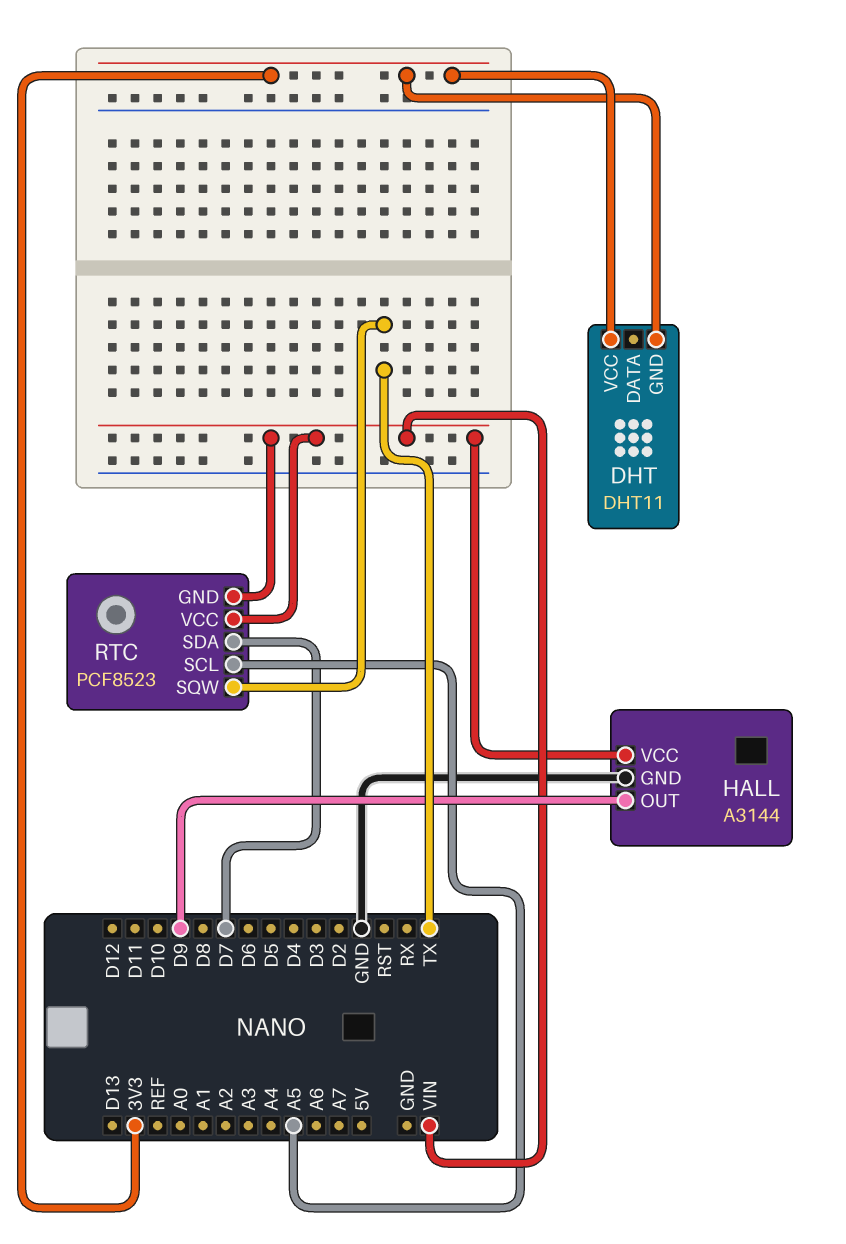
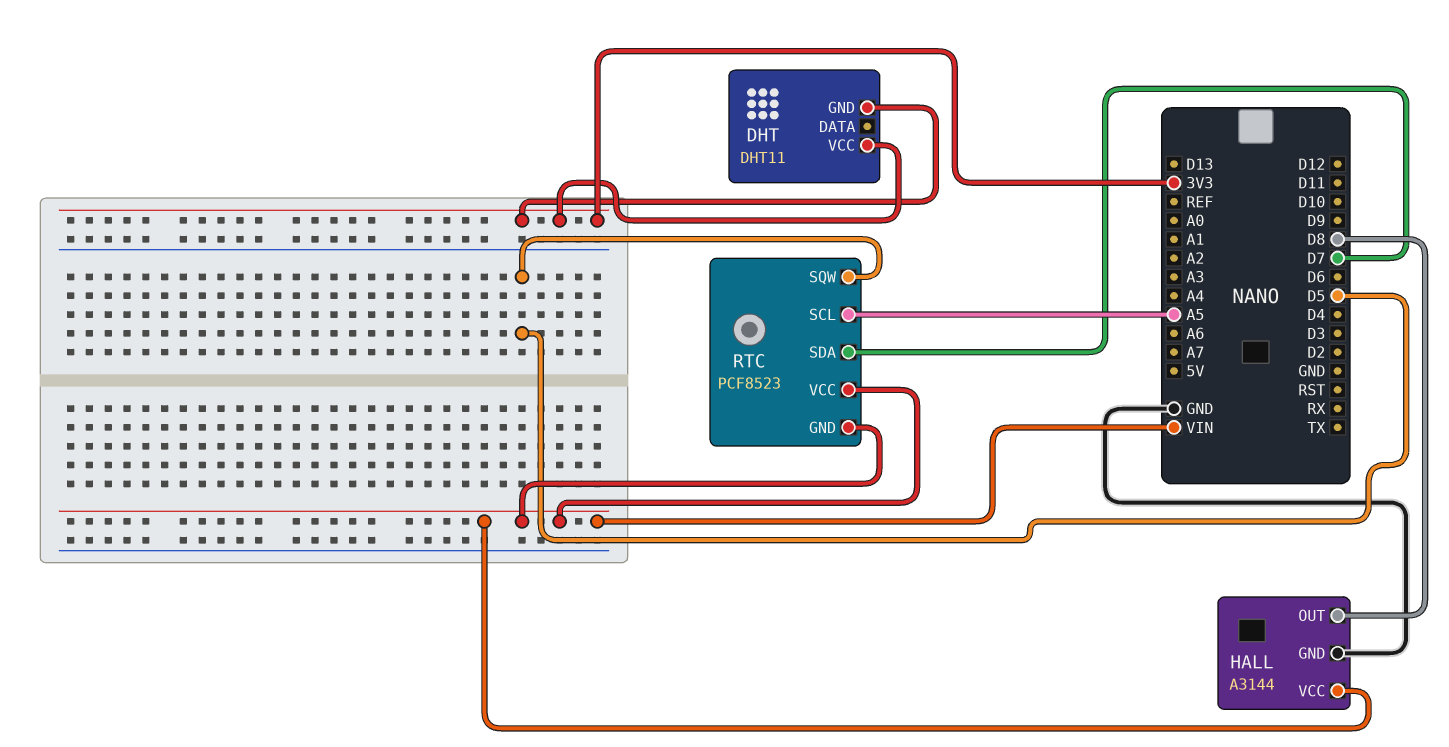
HALL pin OUT: D9 -> D8
RTC pin SQW: TX -> D5

